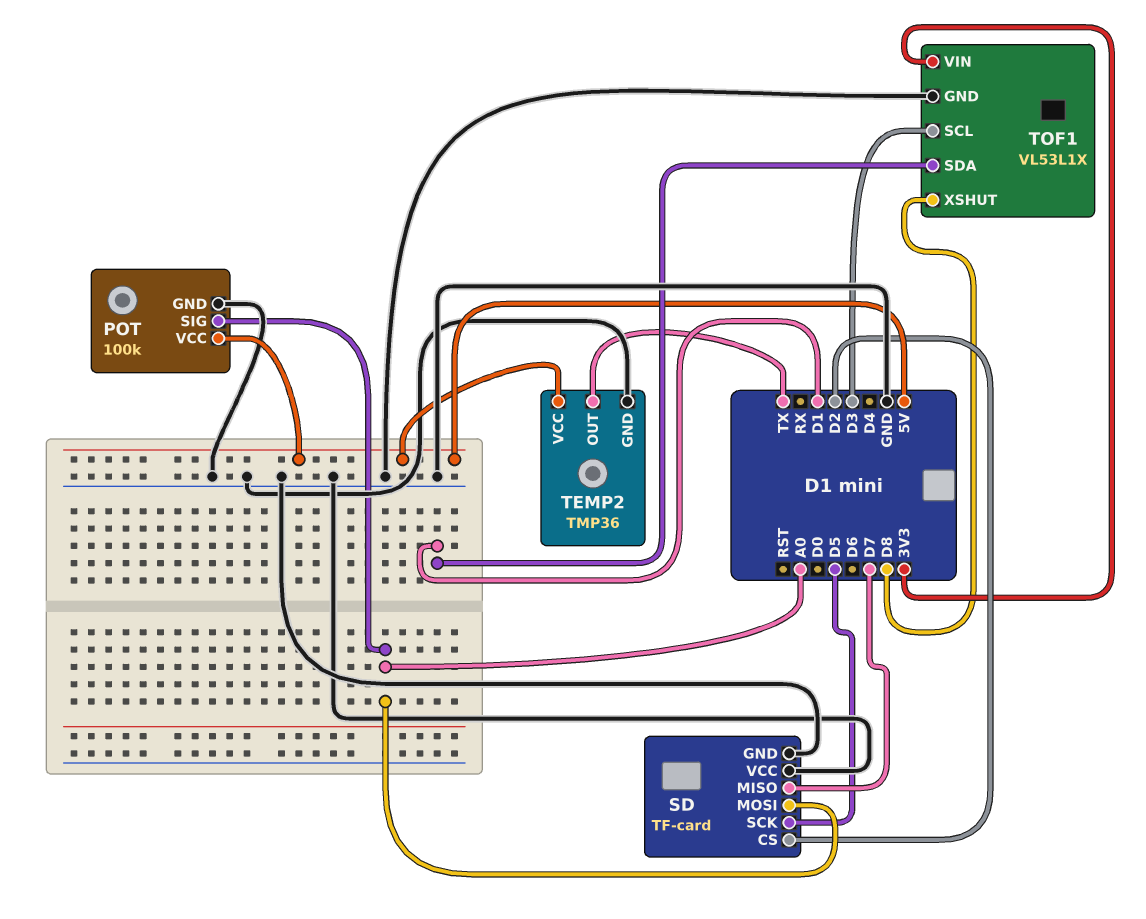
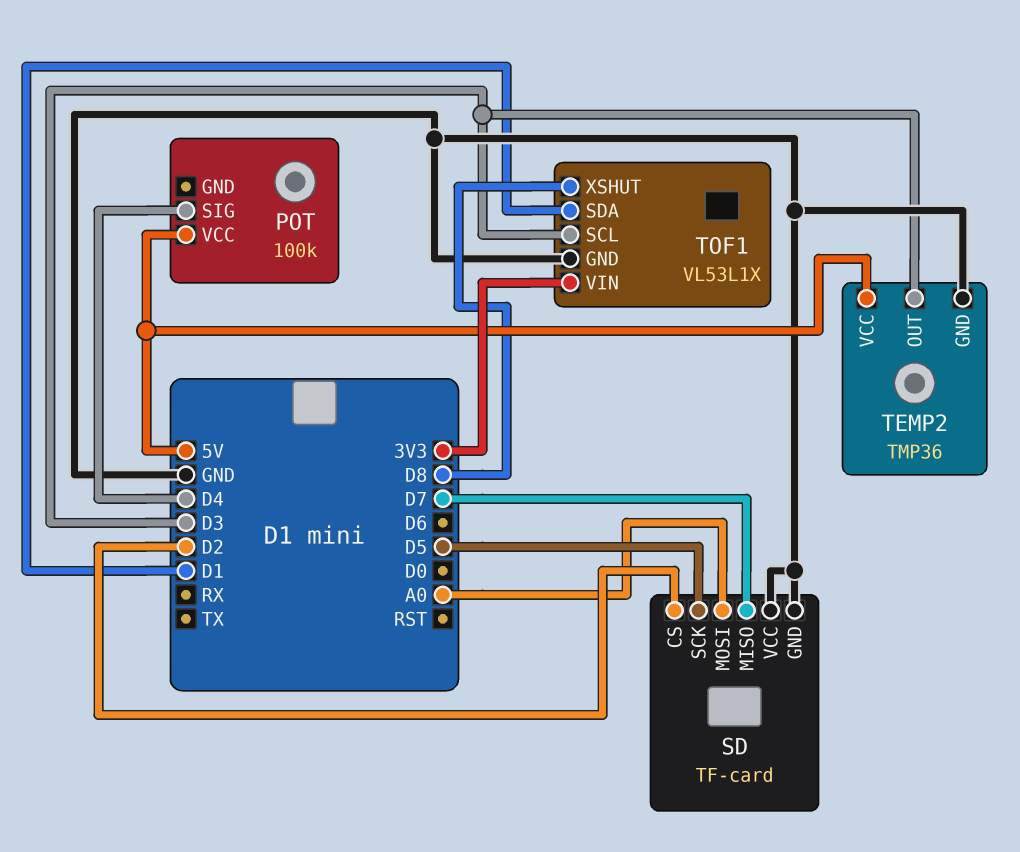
POT pin GND: GND -> none
POT pin SIG: A0 -> D4
TEMP2 pin OUT: TX -> D3

